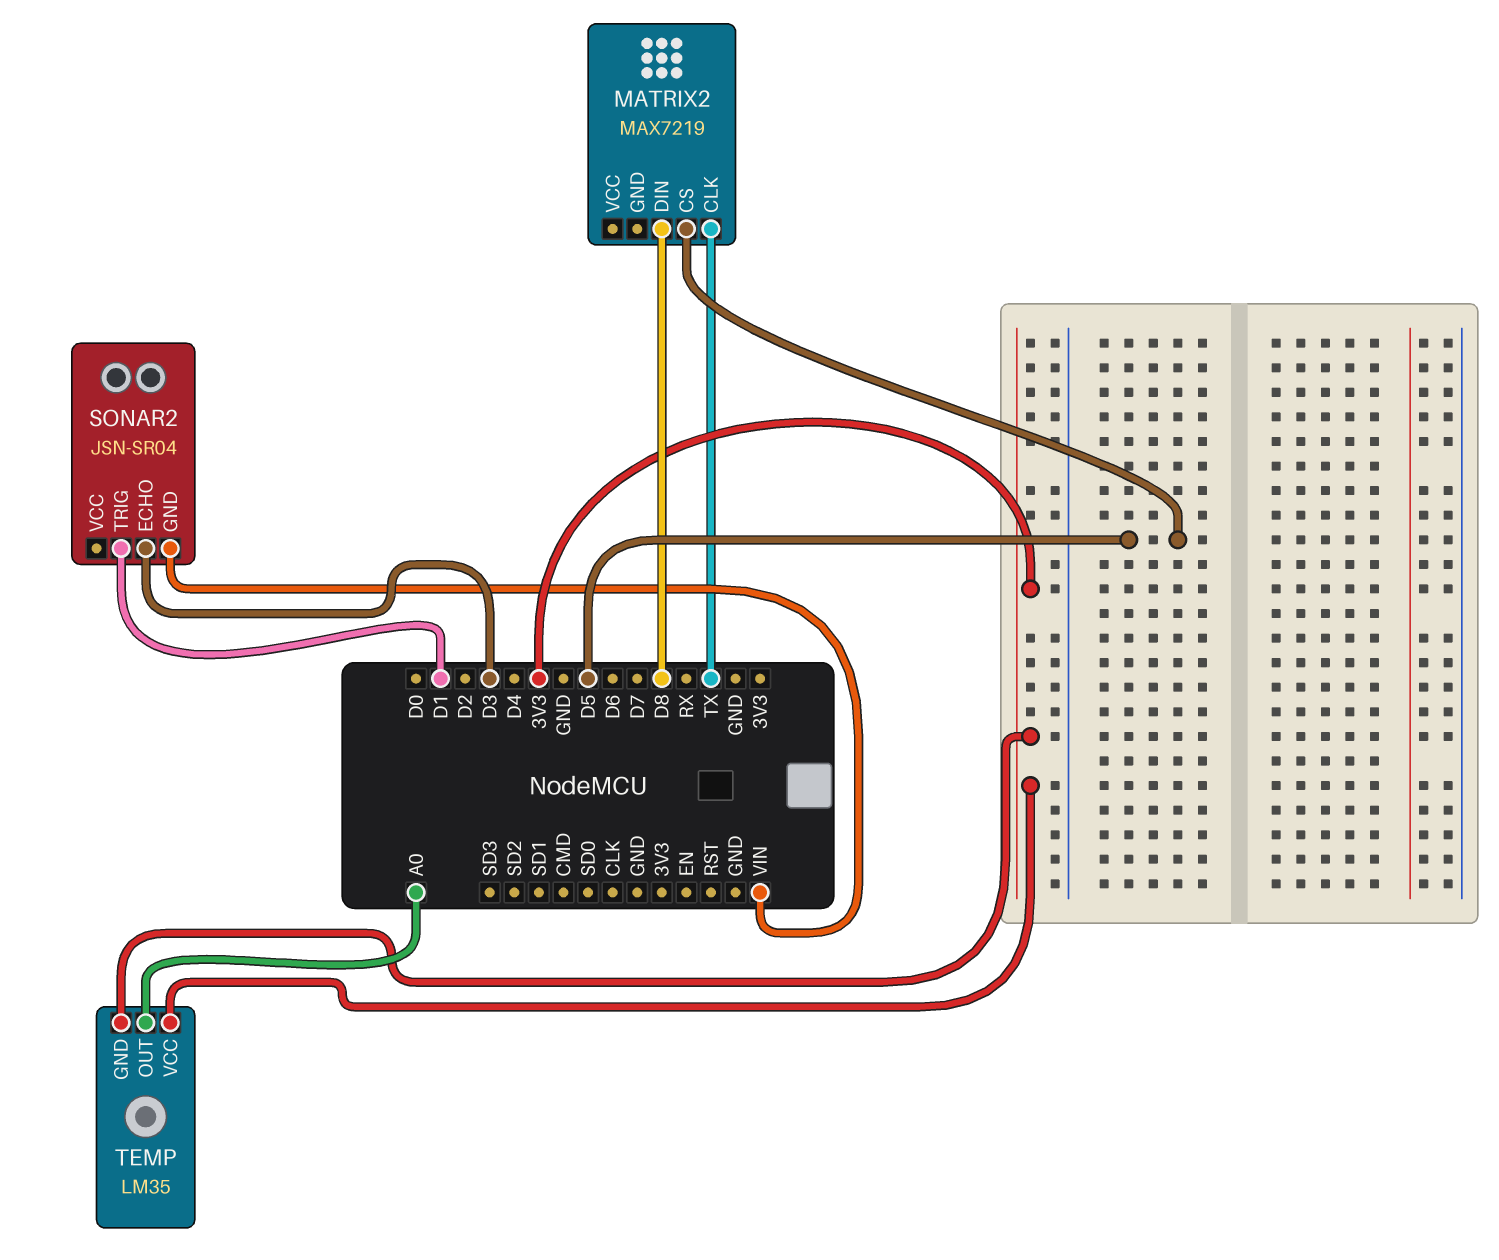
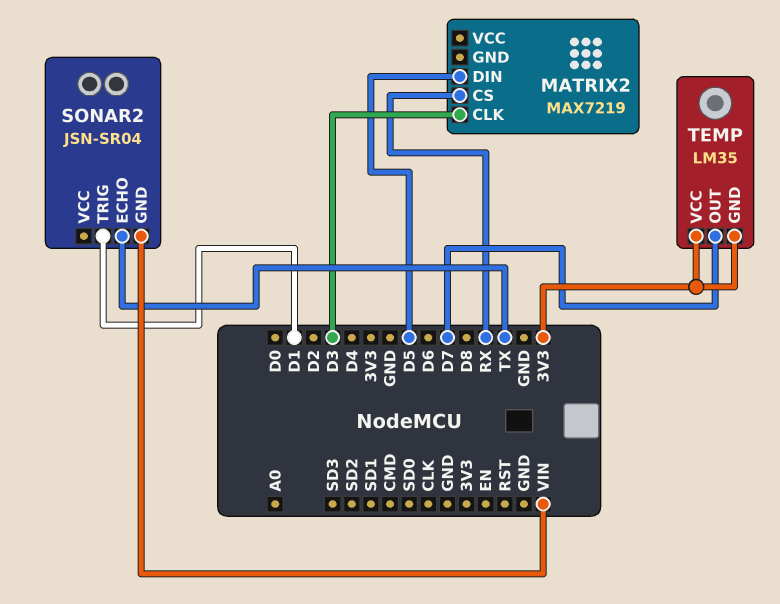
MATRIX2 pin CLK: TX -> D3
MATRIX2 pin CS: D5 -> RX
MATRIX2 pin DIN: D8 -> D5
SONAR2 pin ECHO: D3 -> TX
TEMP pin OUT: A0 -> D7

